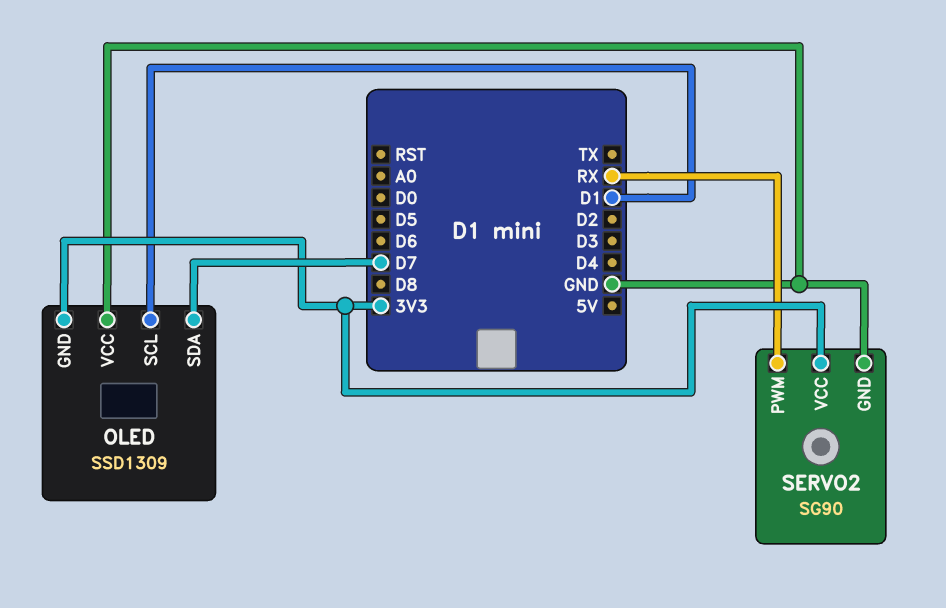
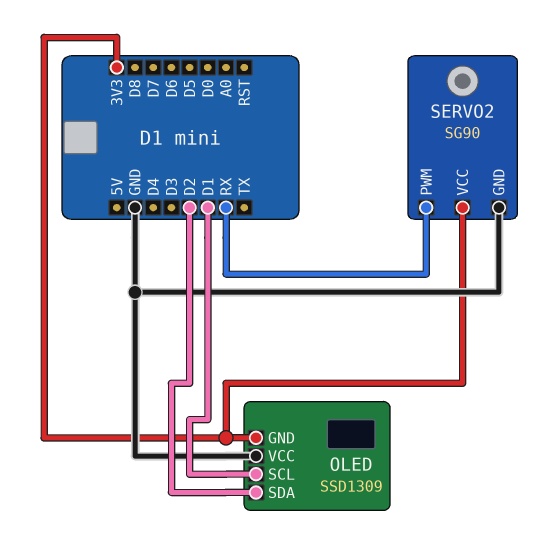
OLED pin SDA: D7 -> D2

